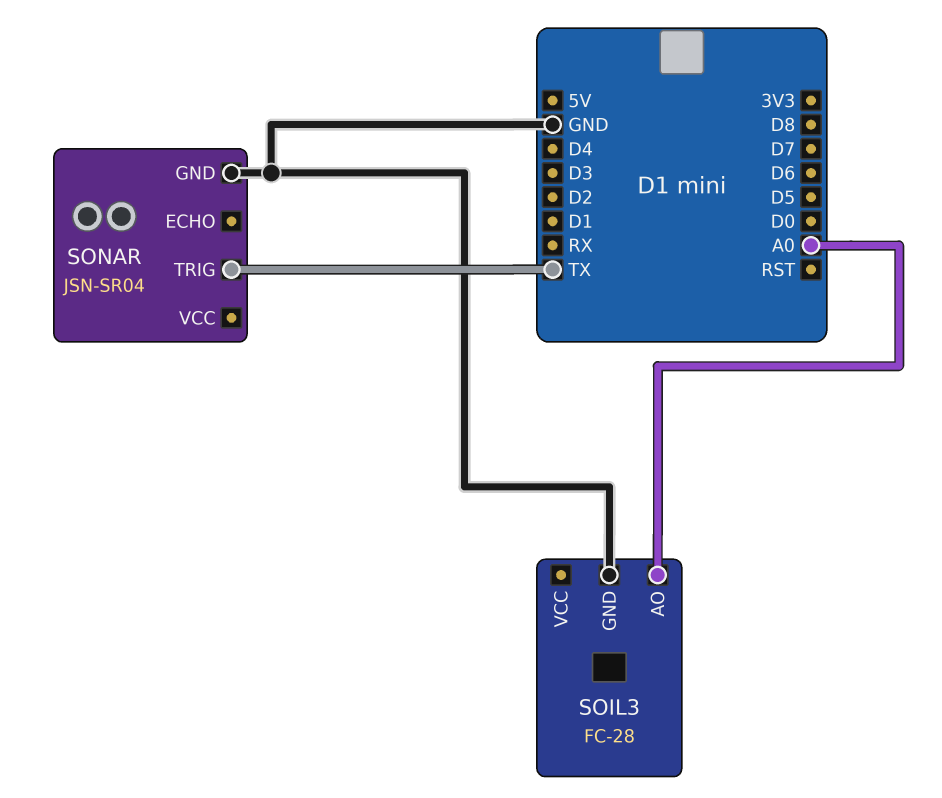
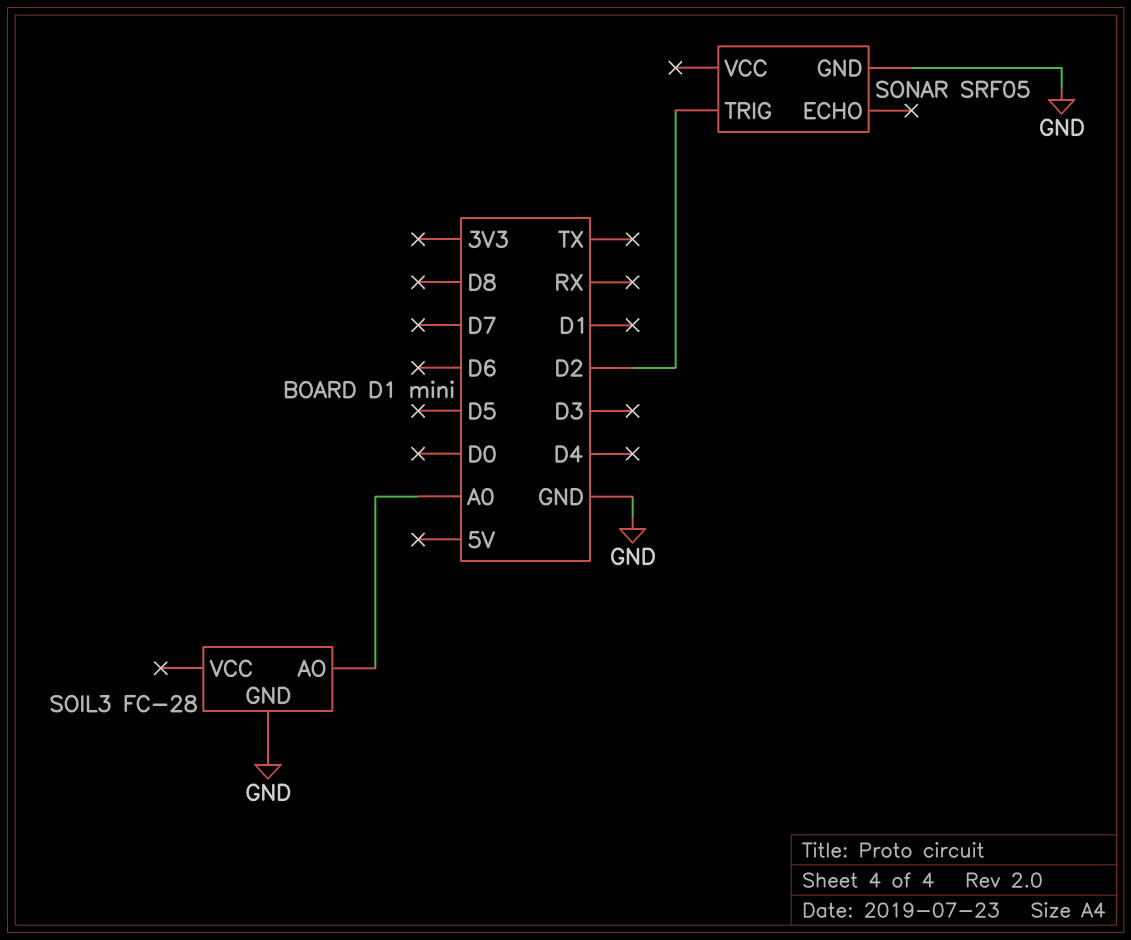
SONAR: JSN-SR04 -> SRF05
SONAR pin TRIG: TX -> D2

